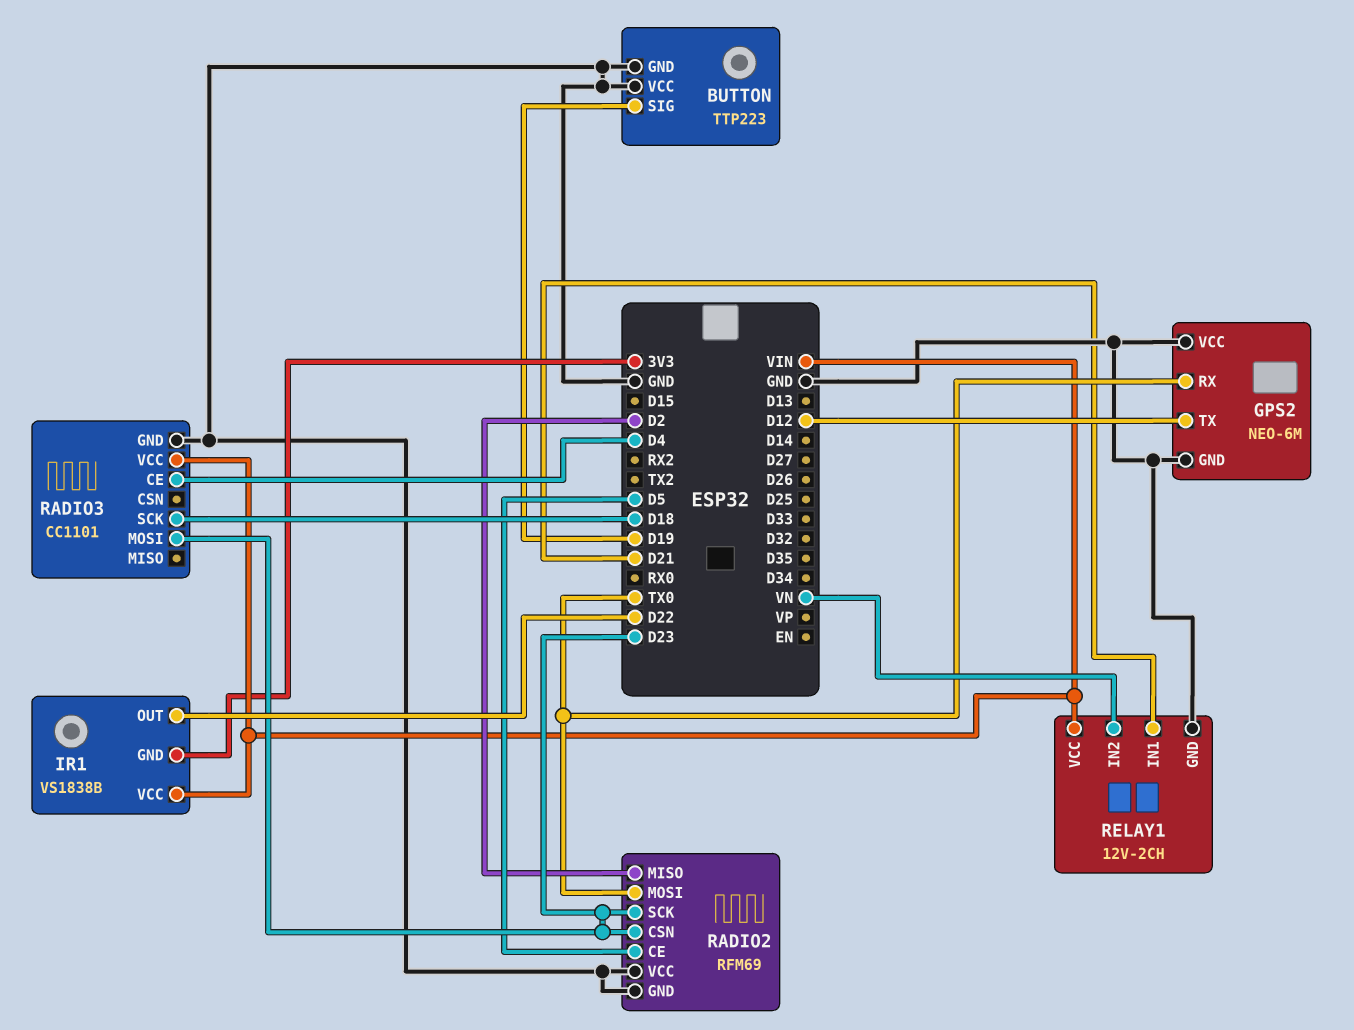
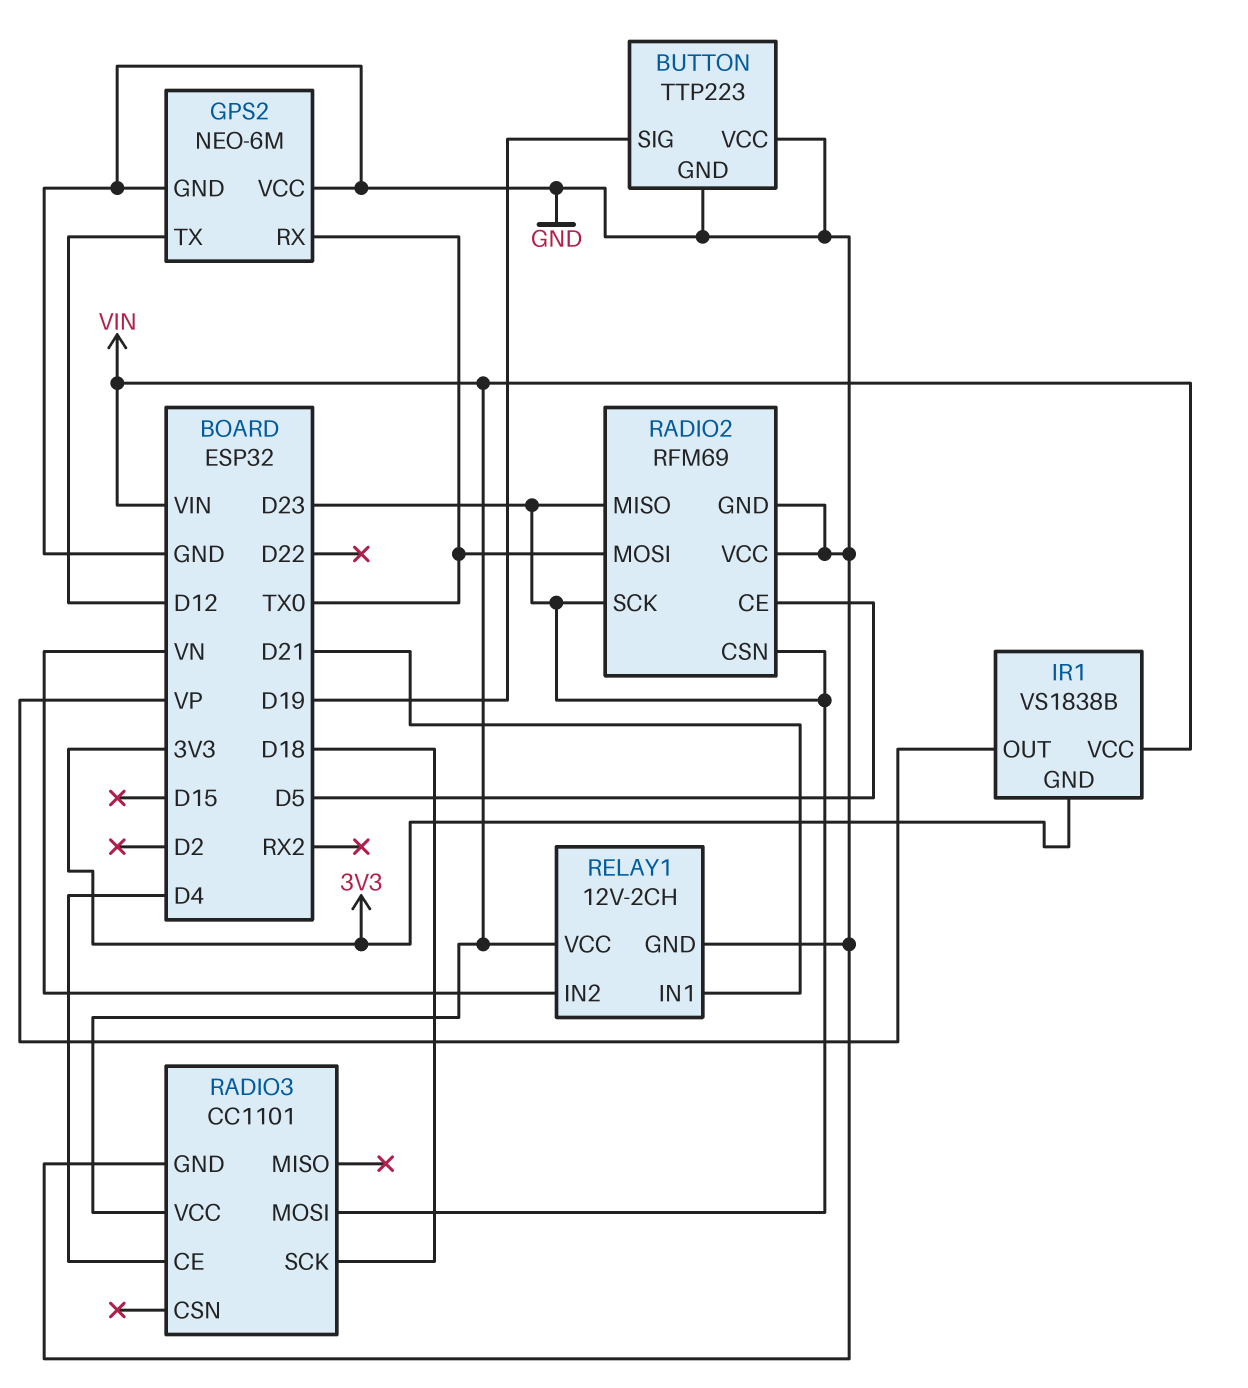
IR1 pin OUT: D22 -> VP
RADIO2 pin MISO: D2 -> D23

